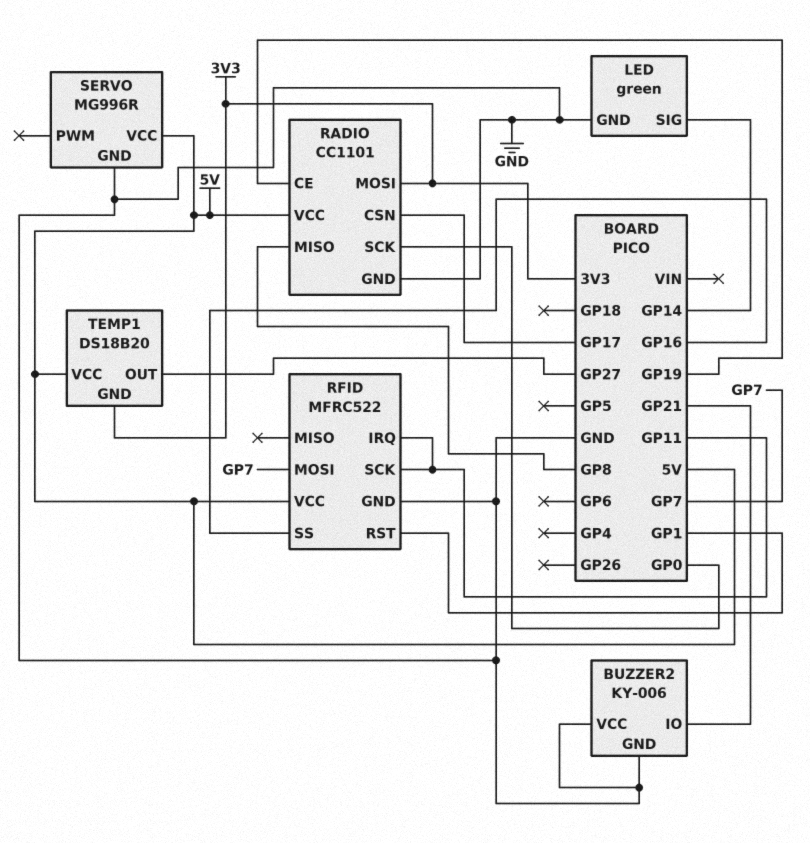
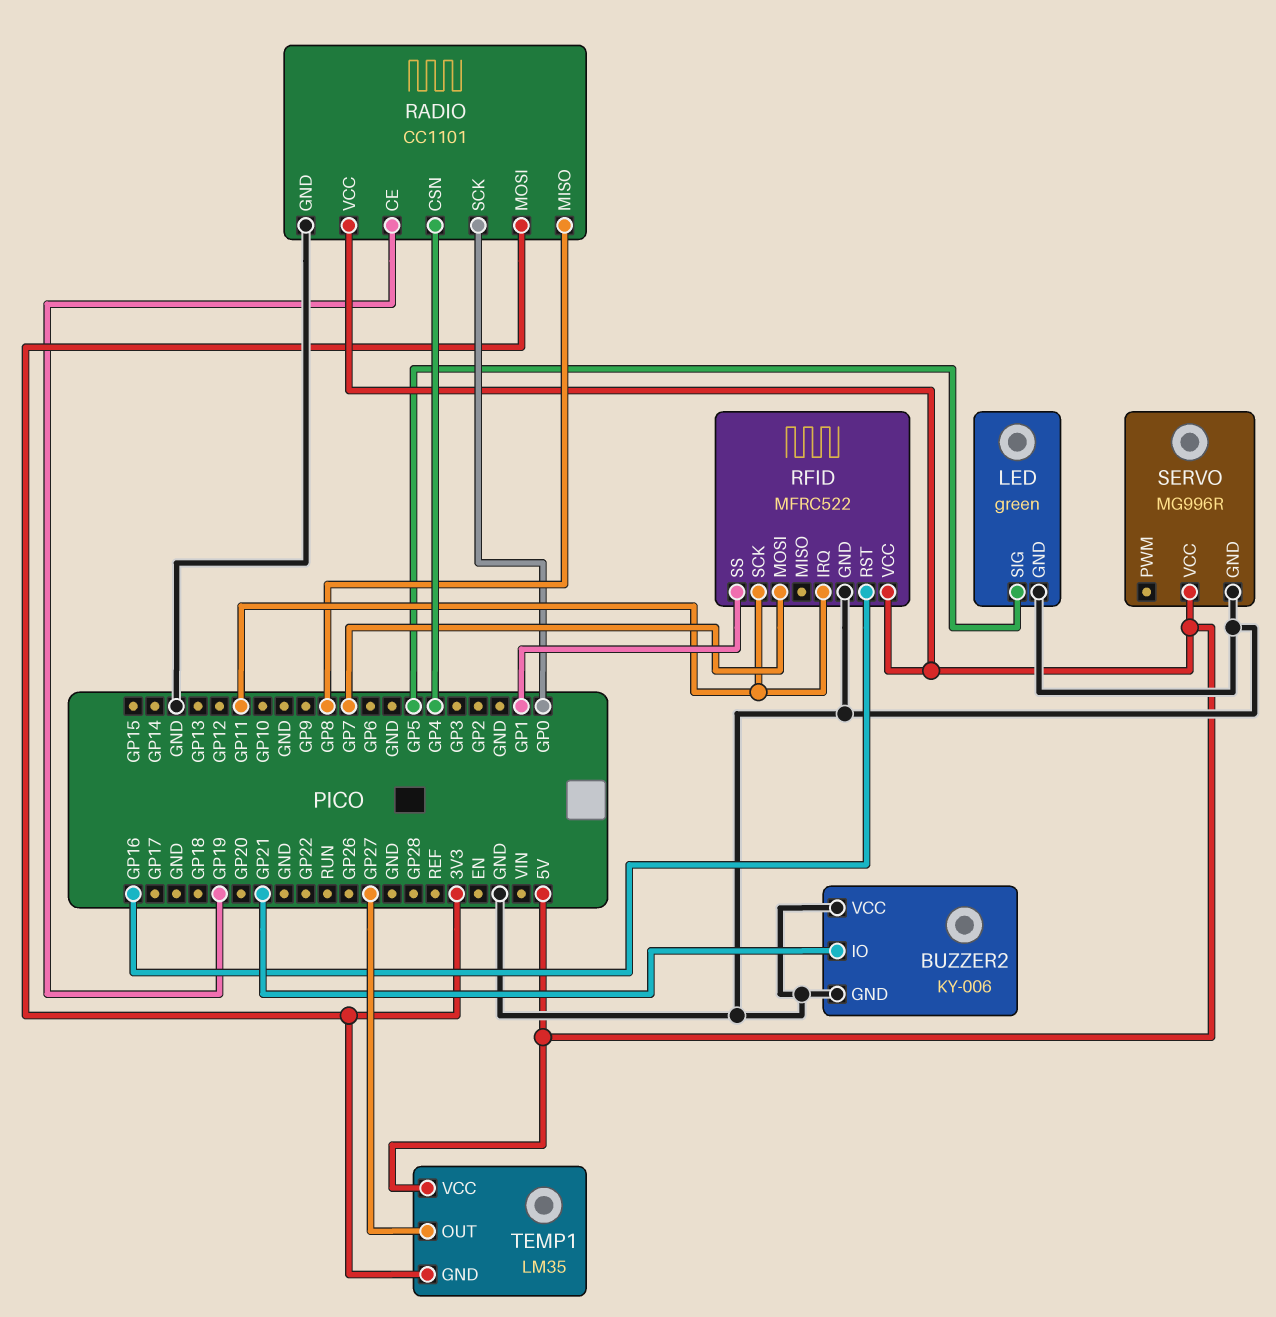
LED pin SIG: GP14 -> GP5
RADIO pin CSN: GP17 -> GP4
RFID pin RST: GP1 -> GP16
RFID pin SS: GP16 -> GP1
TEMP1: DS18B20 -> LM35

